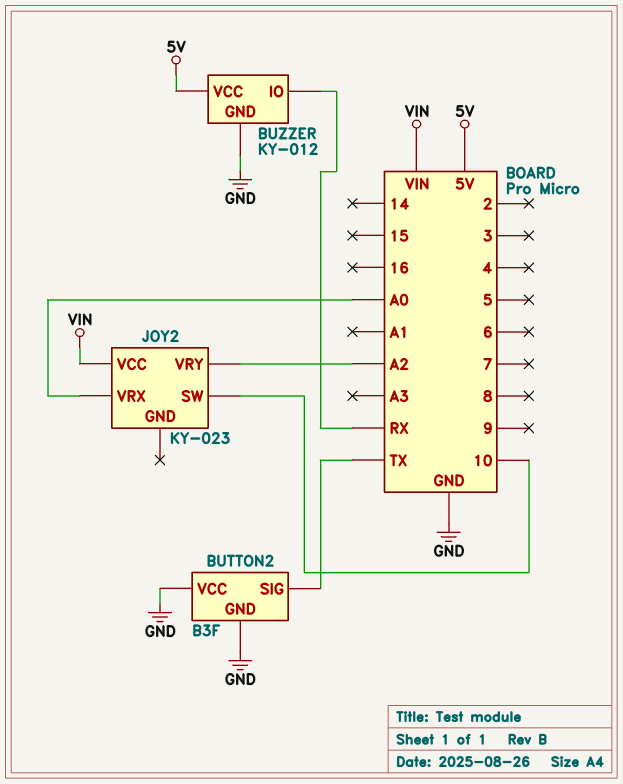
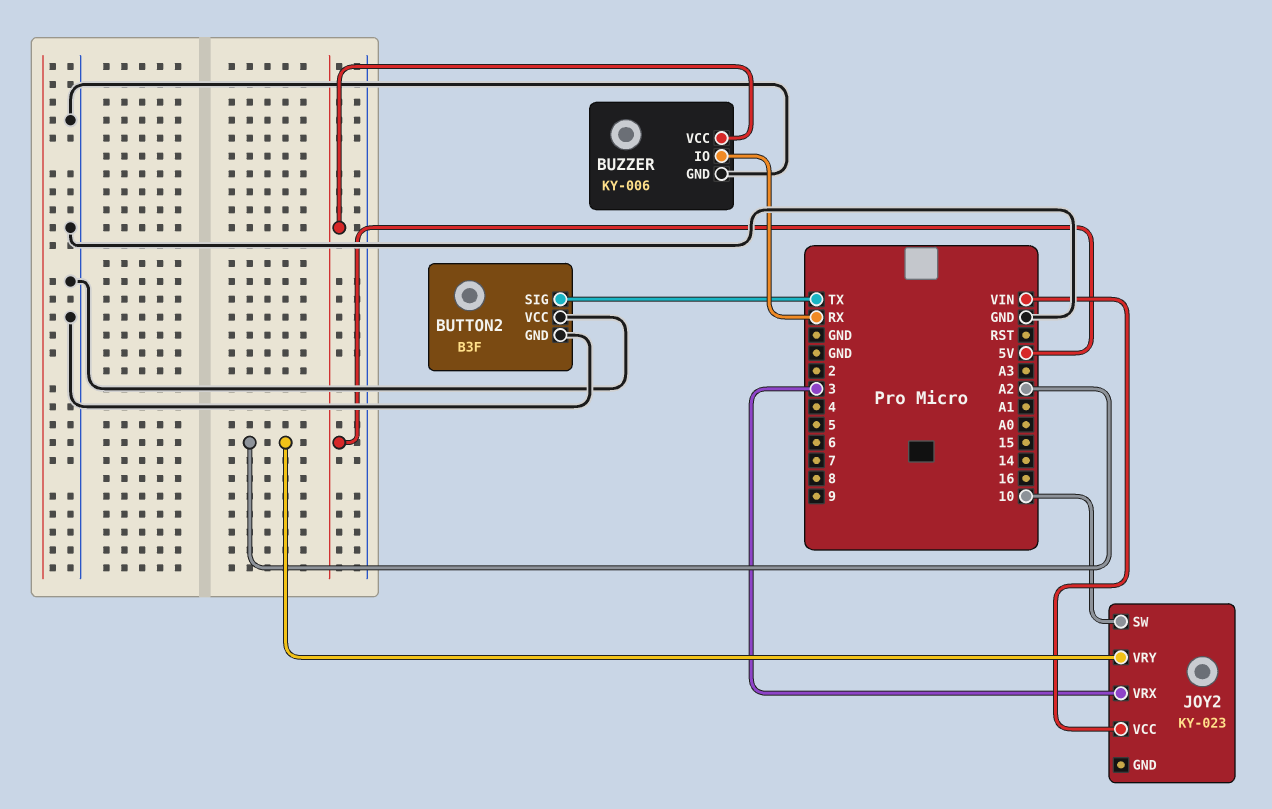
BUZZER: KY-012 -> KY-006
JOY2 pin VRX: A0 -> 3

